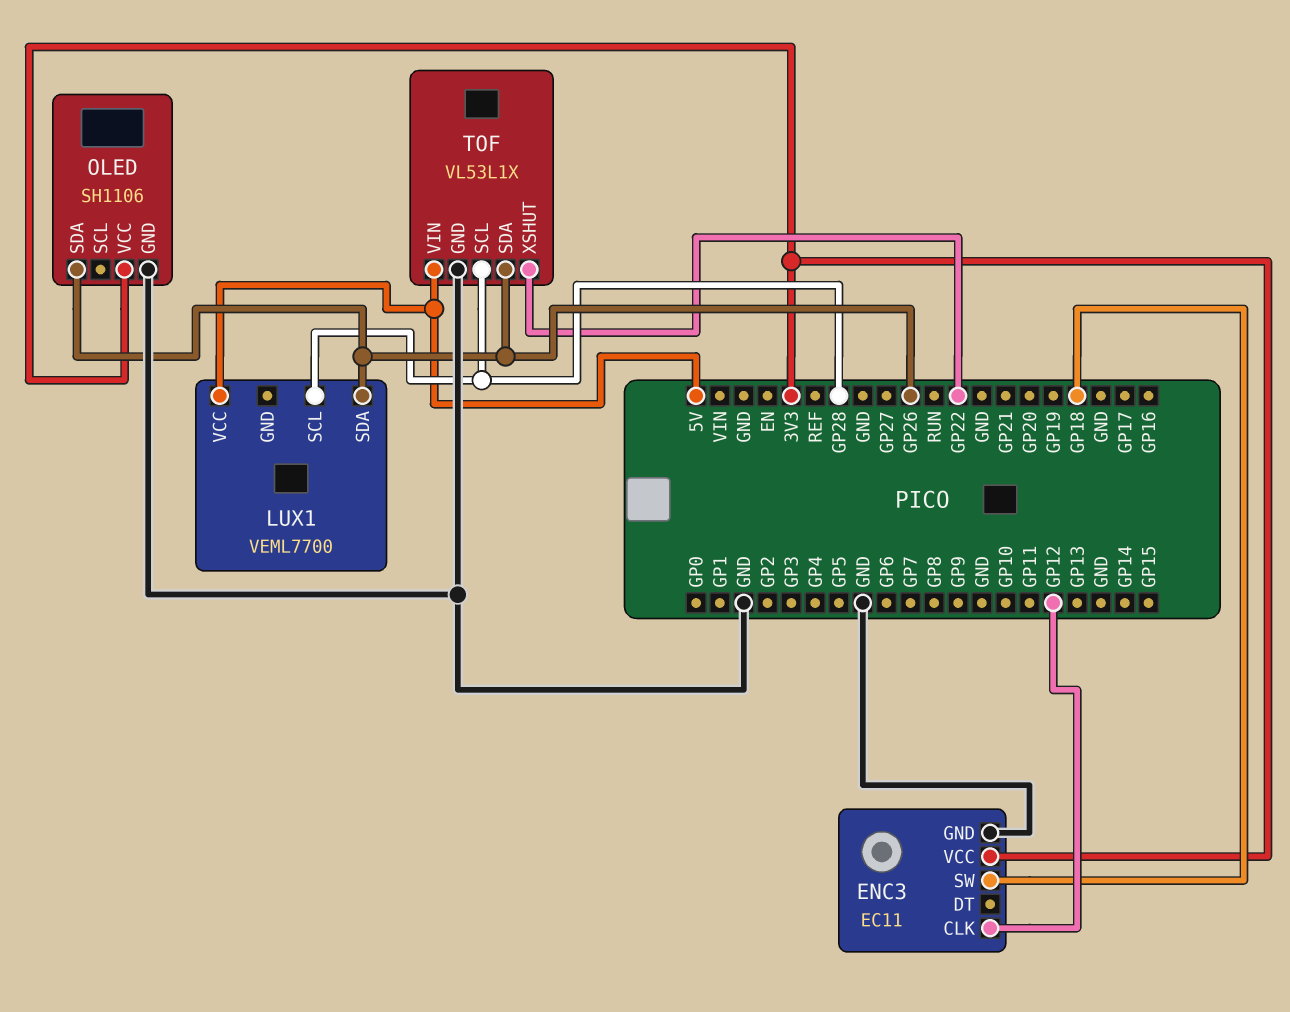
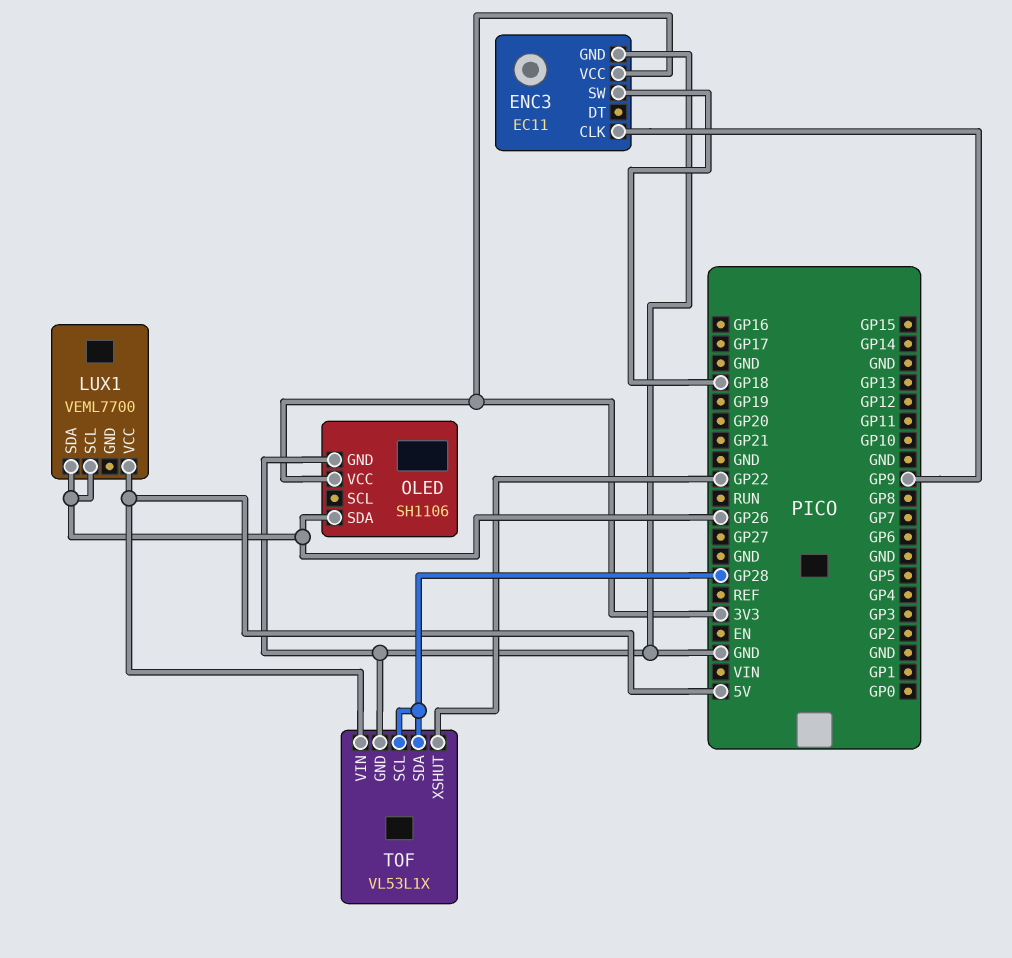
ENC3 pin CLK: GP12 -> GP9
LUX1 pin SCL: GP28 -> GP26
TOF pin SDA: GP26 -> GP28

